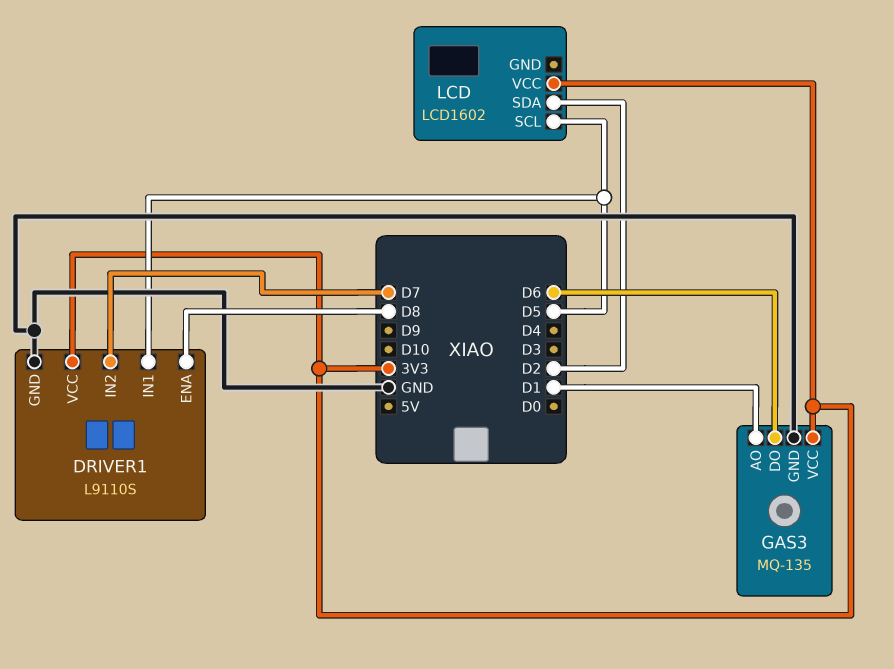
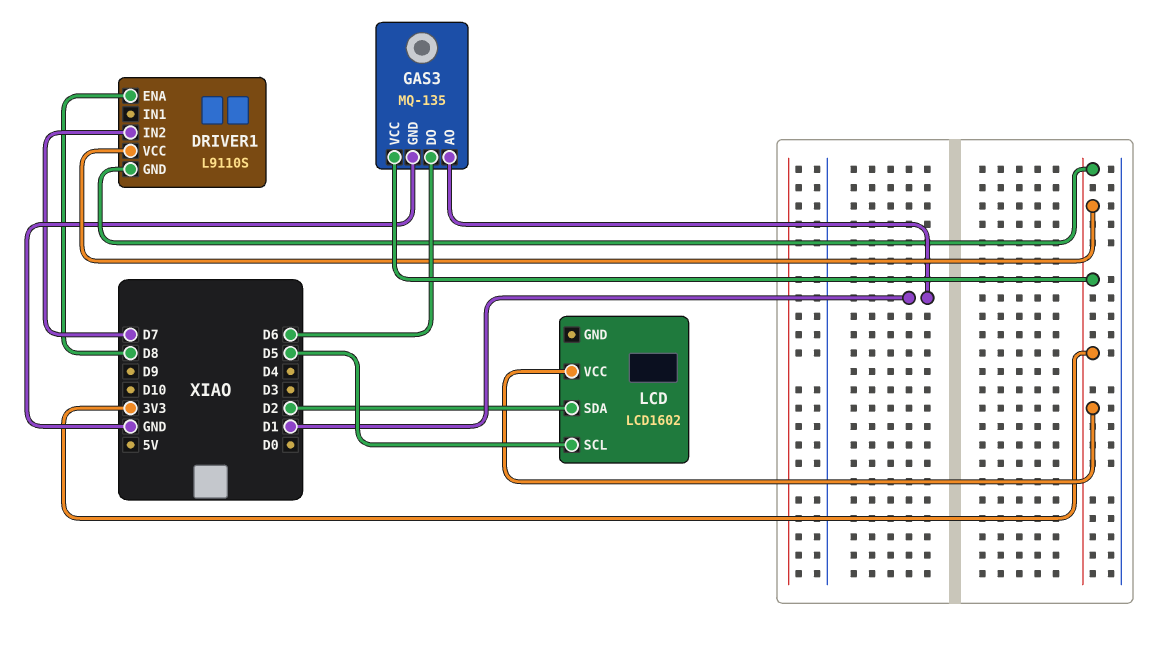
DRIVER1 pin GND: GND -> 3V3
DRIVER1 pin IN1: D5 -> none

